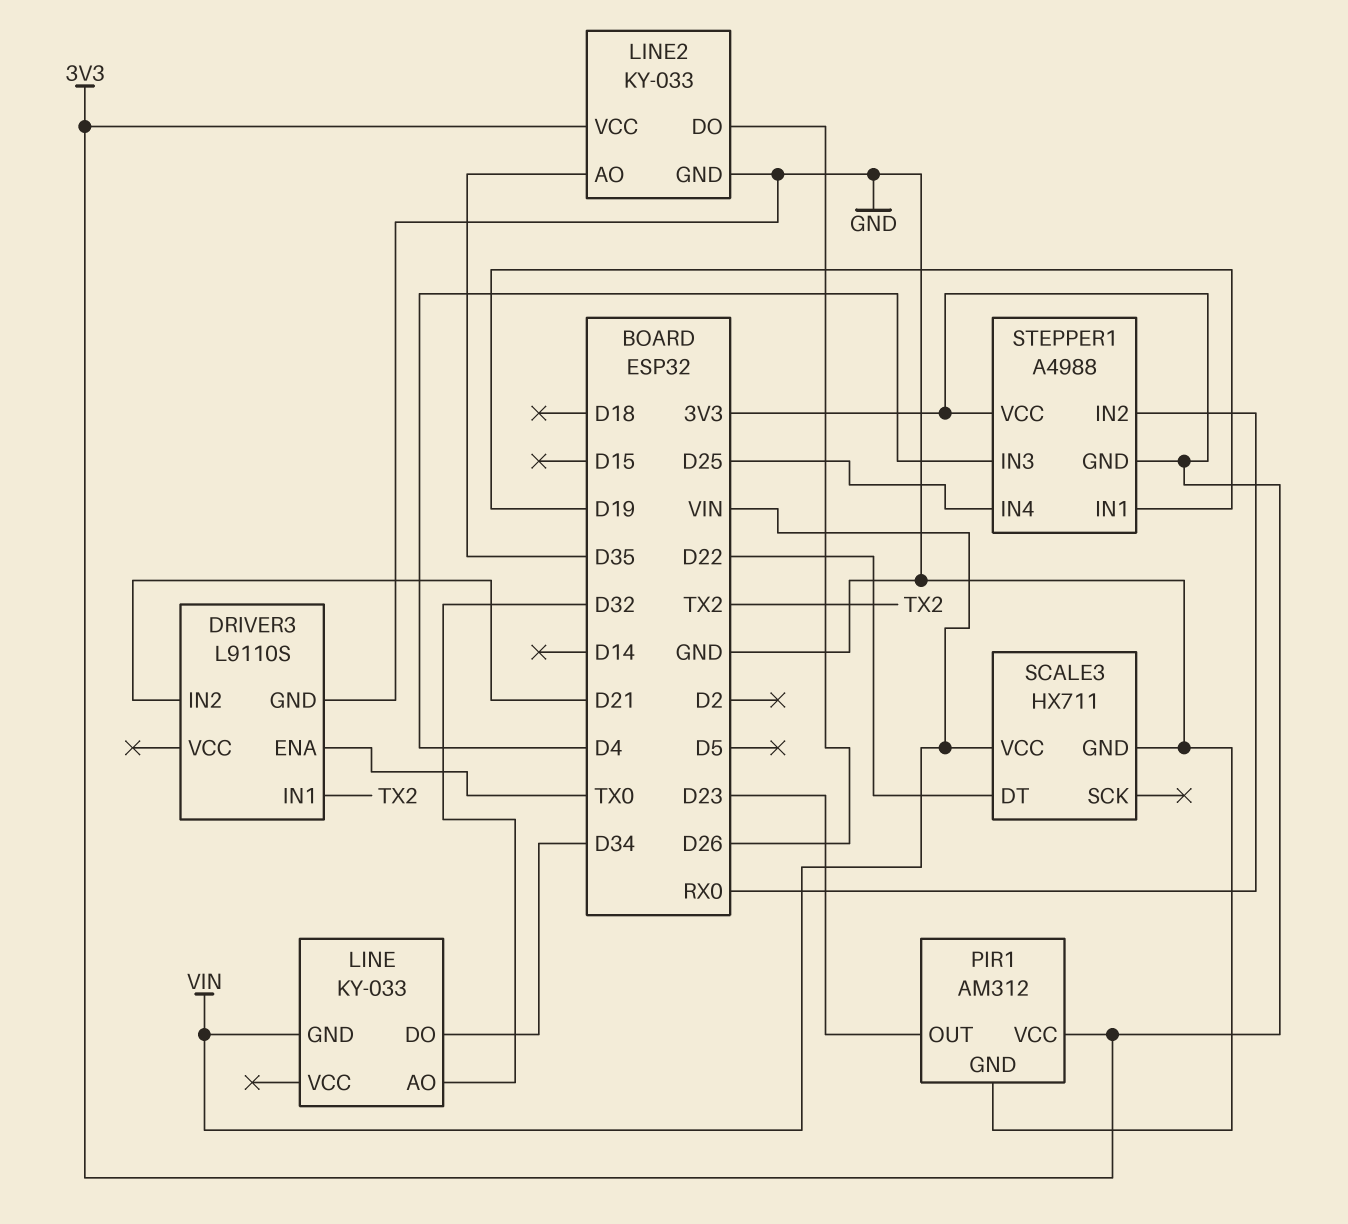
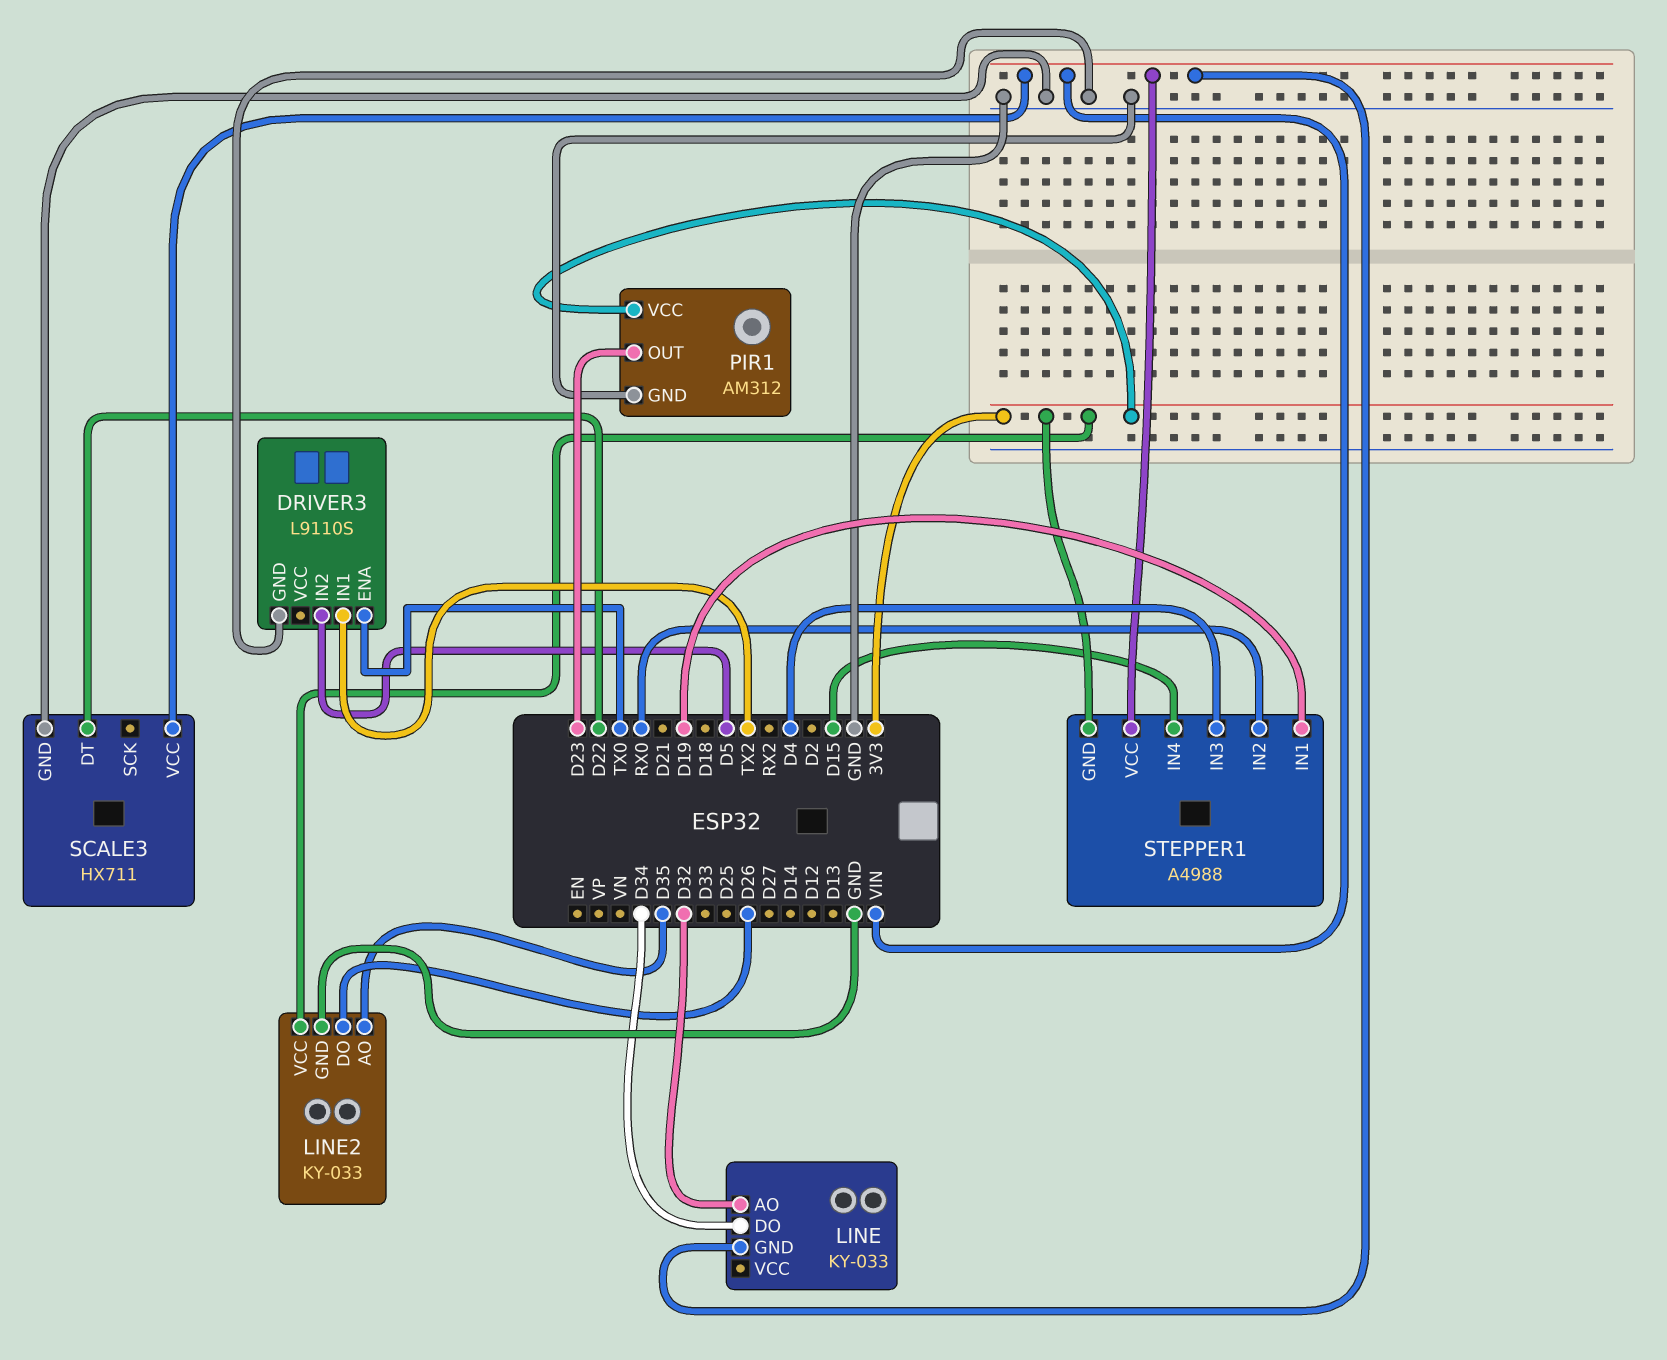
DRIVER3 pin IN2: D21 -> D5
STEPPER1 pin IN4: D25 -> D15
STEPPER1 pin VCC: 3V3 -> VIN

